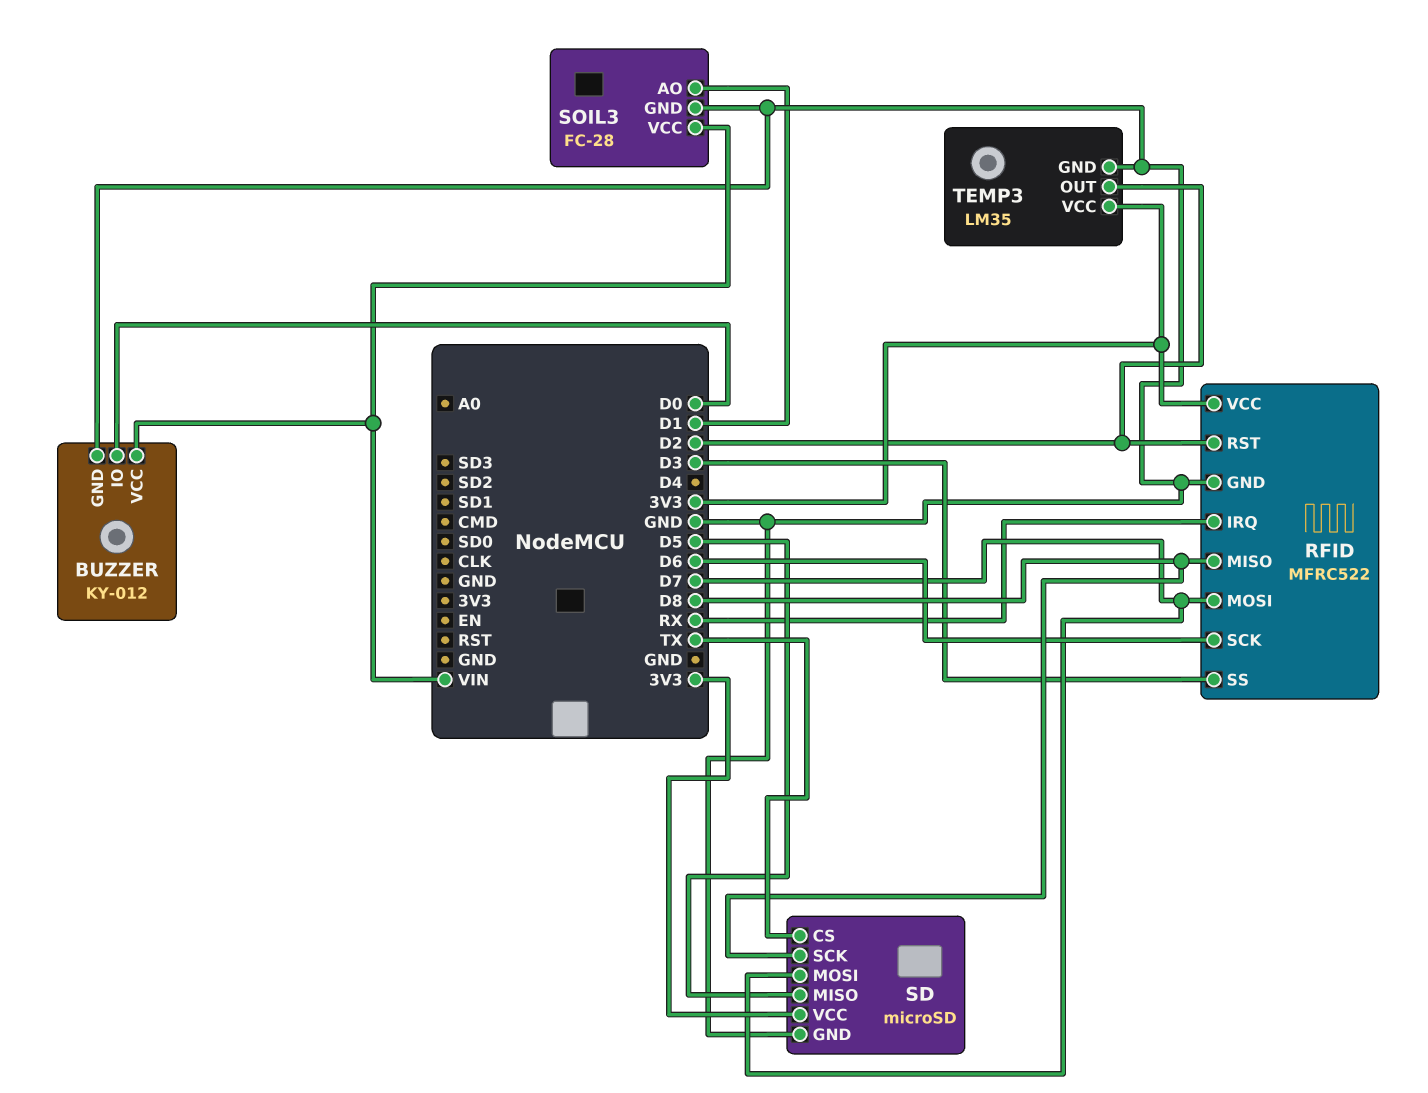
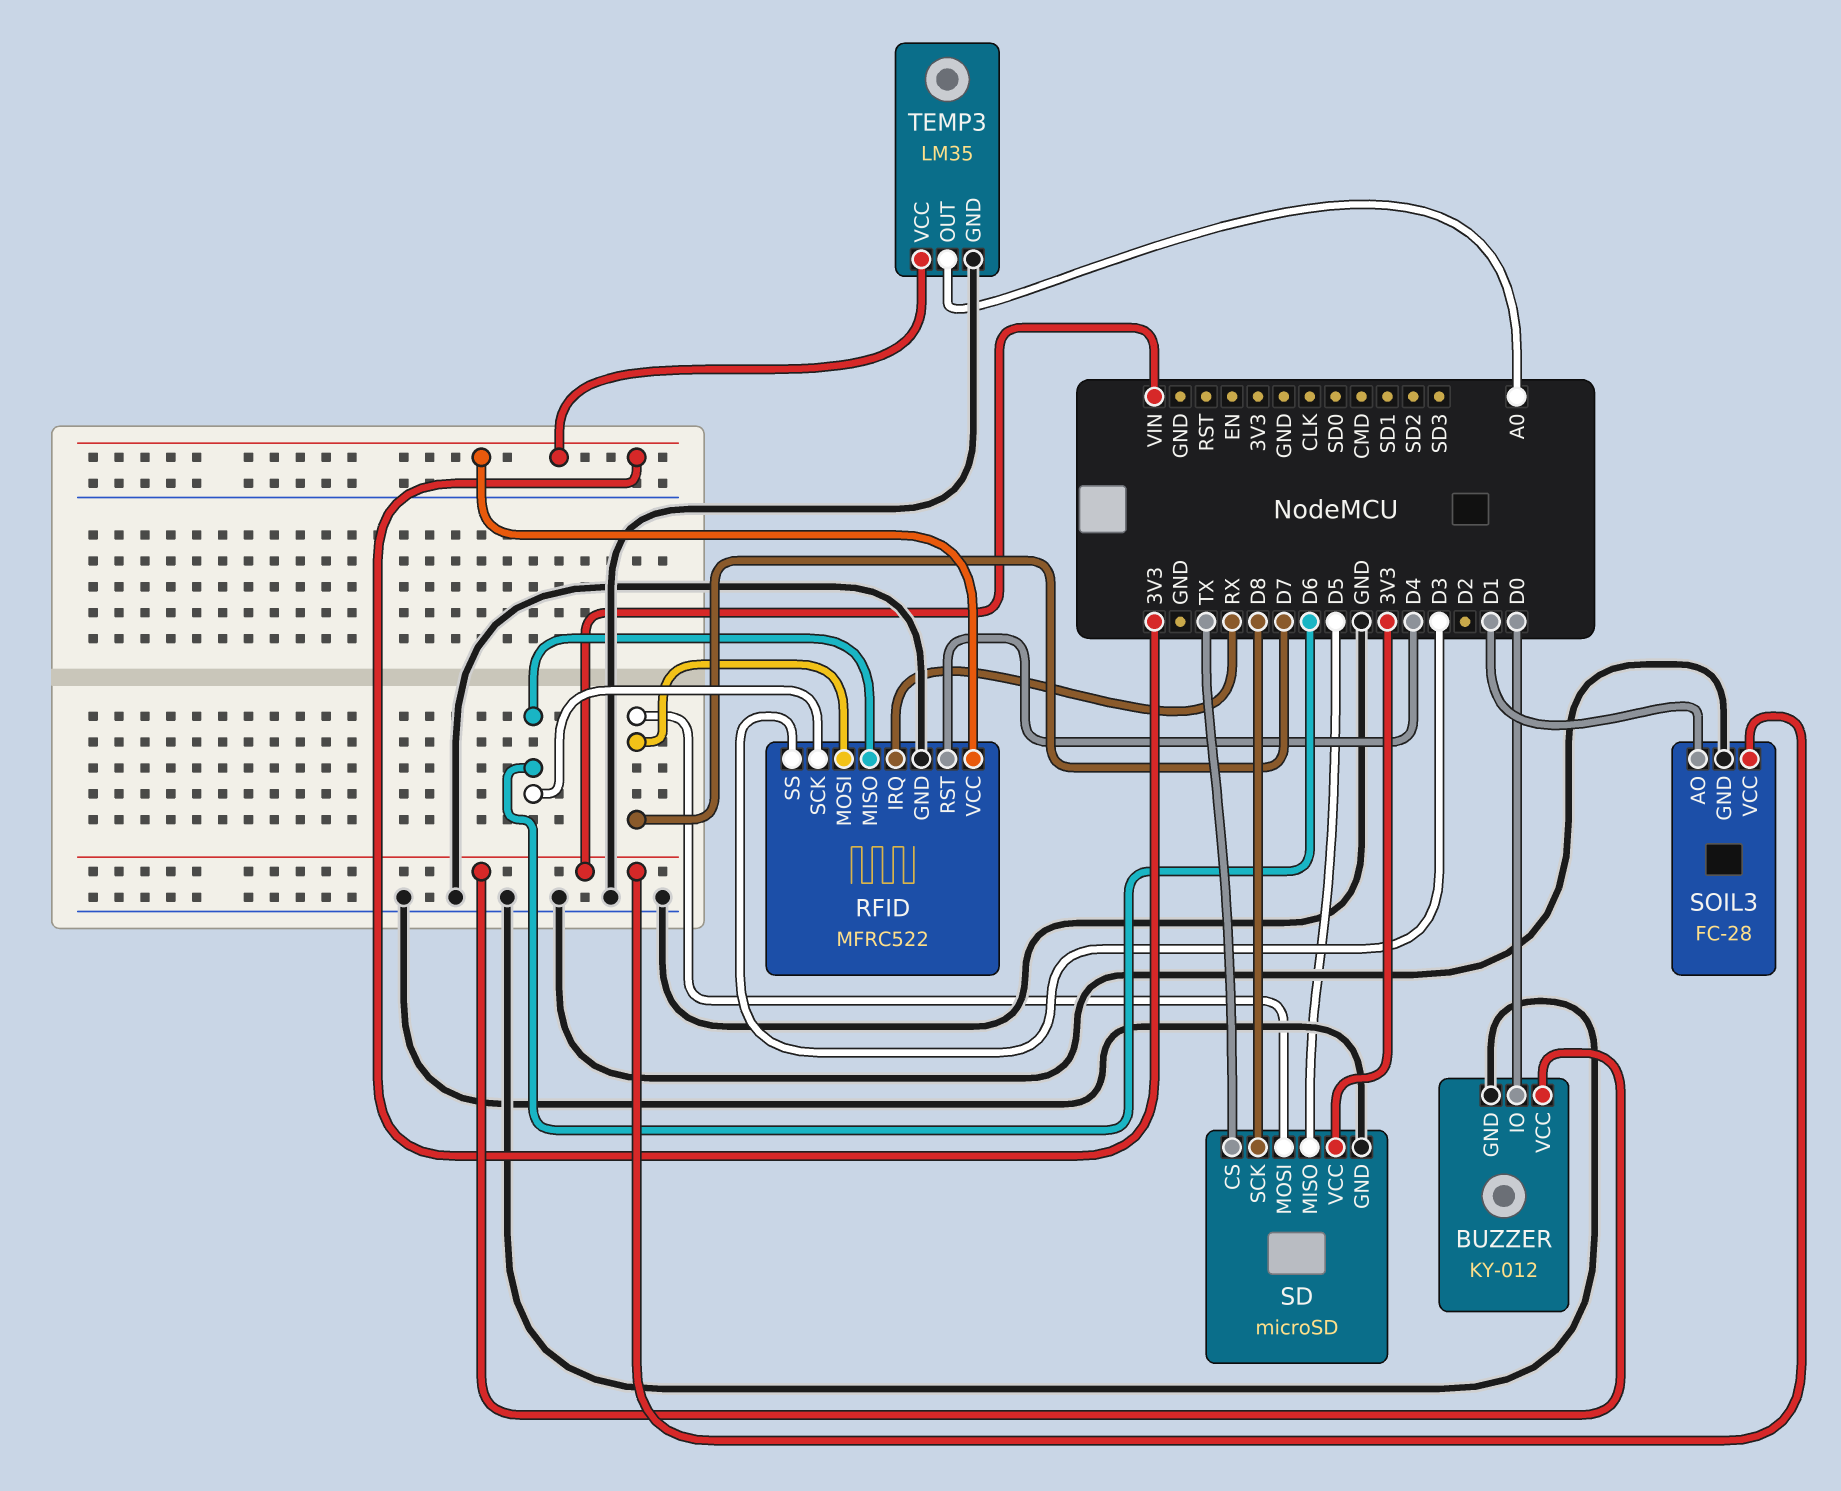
RFID pin MISO: D8 -> D6
RFID pin RST: D2 -> D4
TEMP3 pin OUT: D2 -> A0

